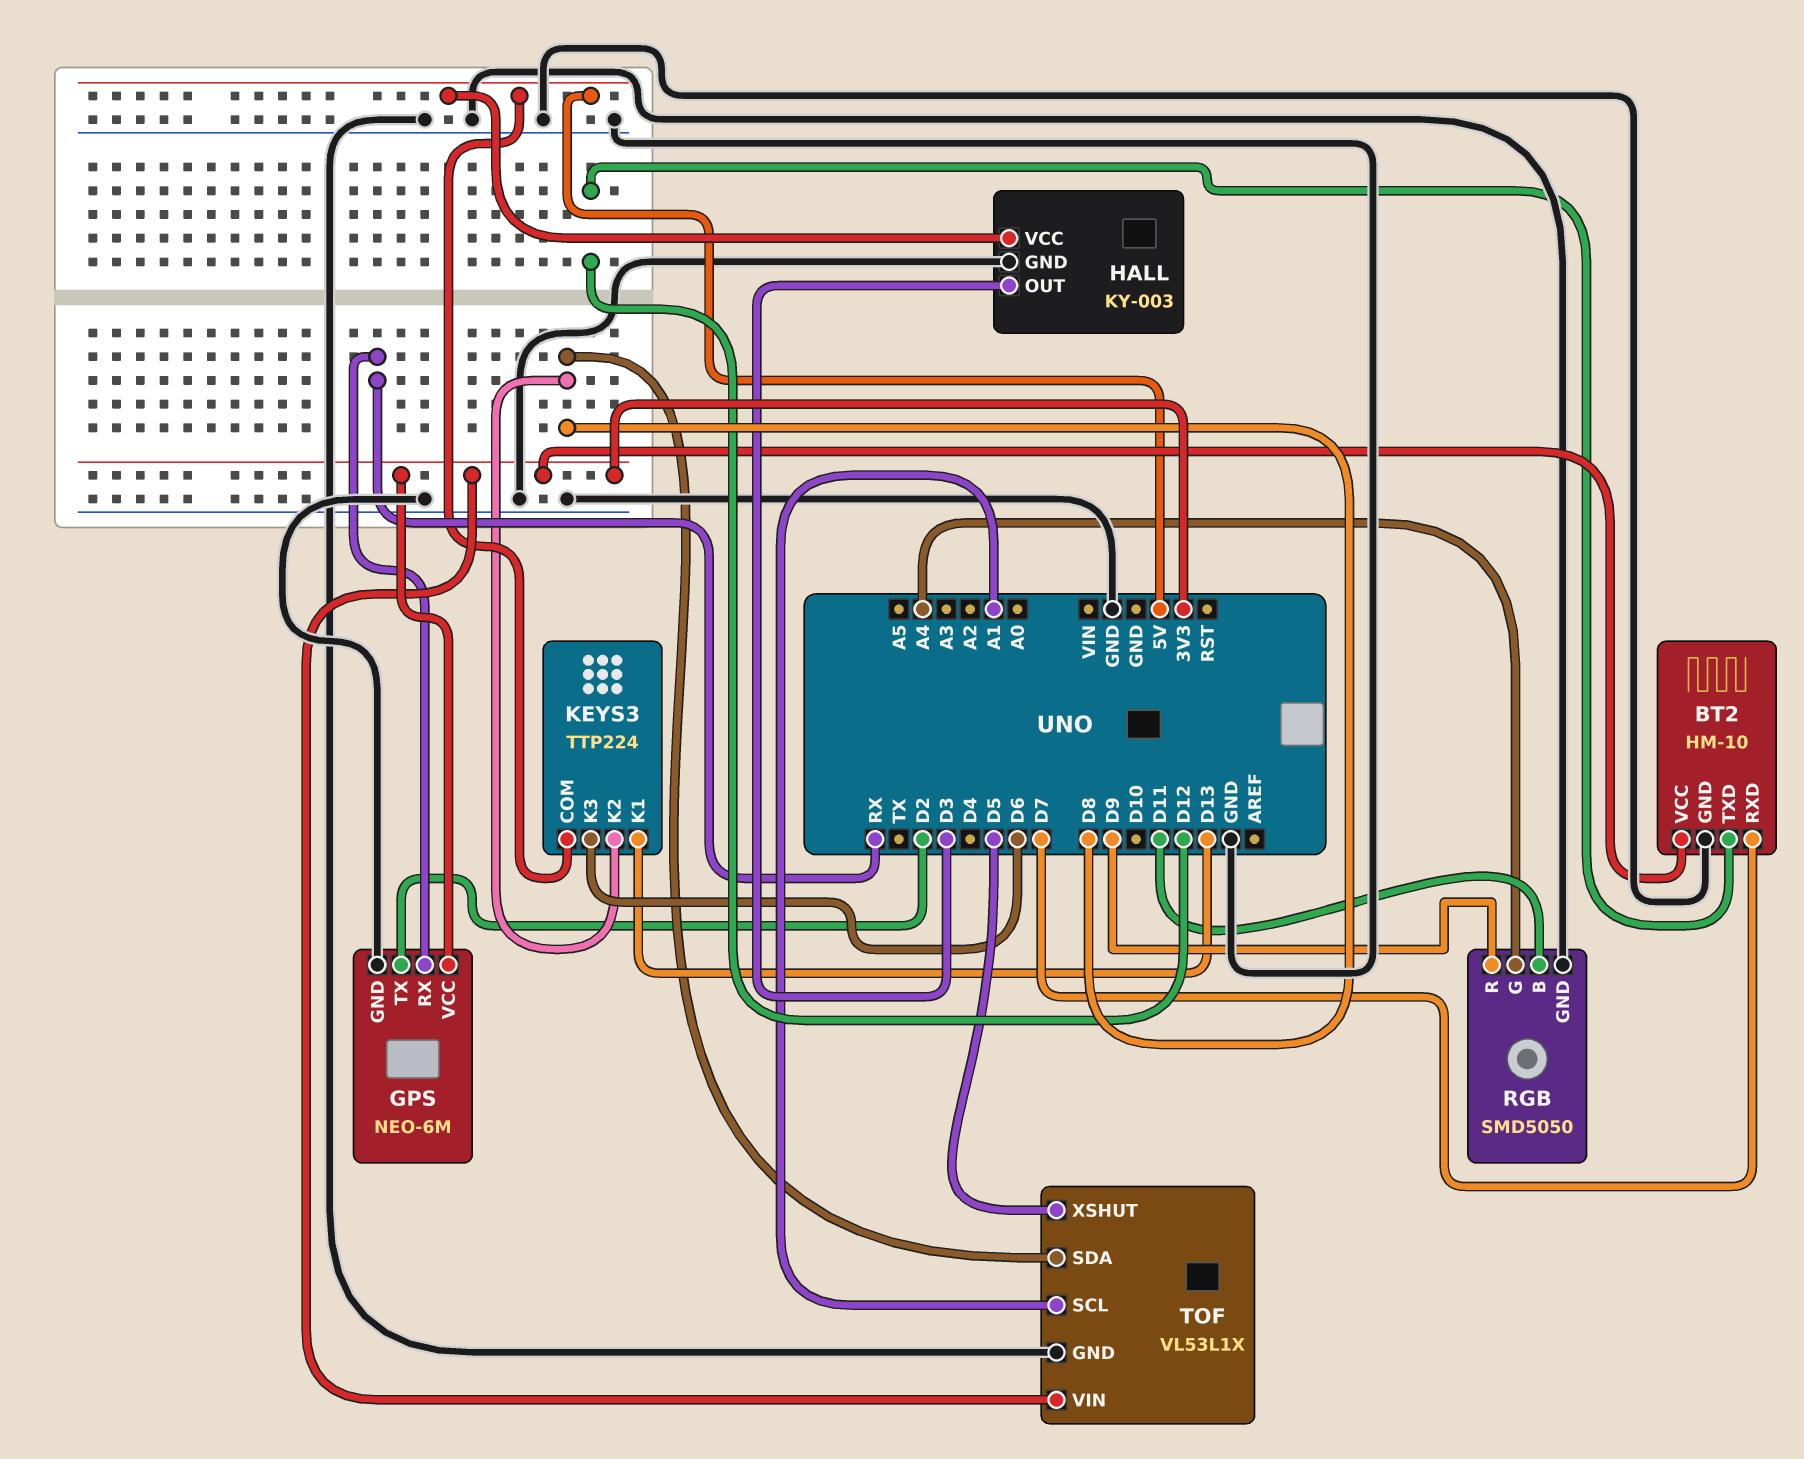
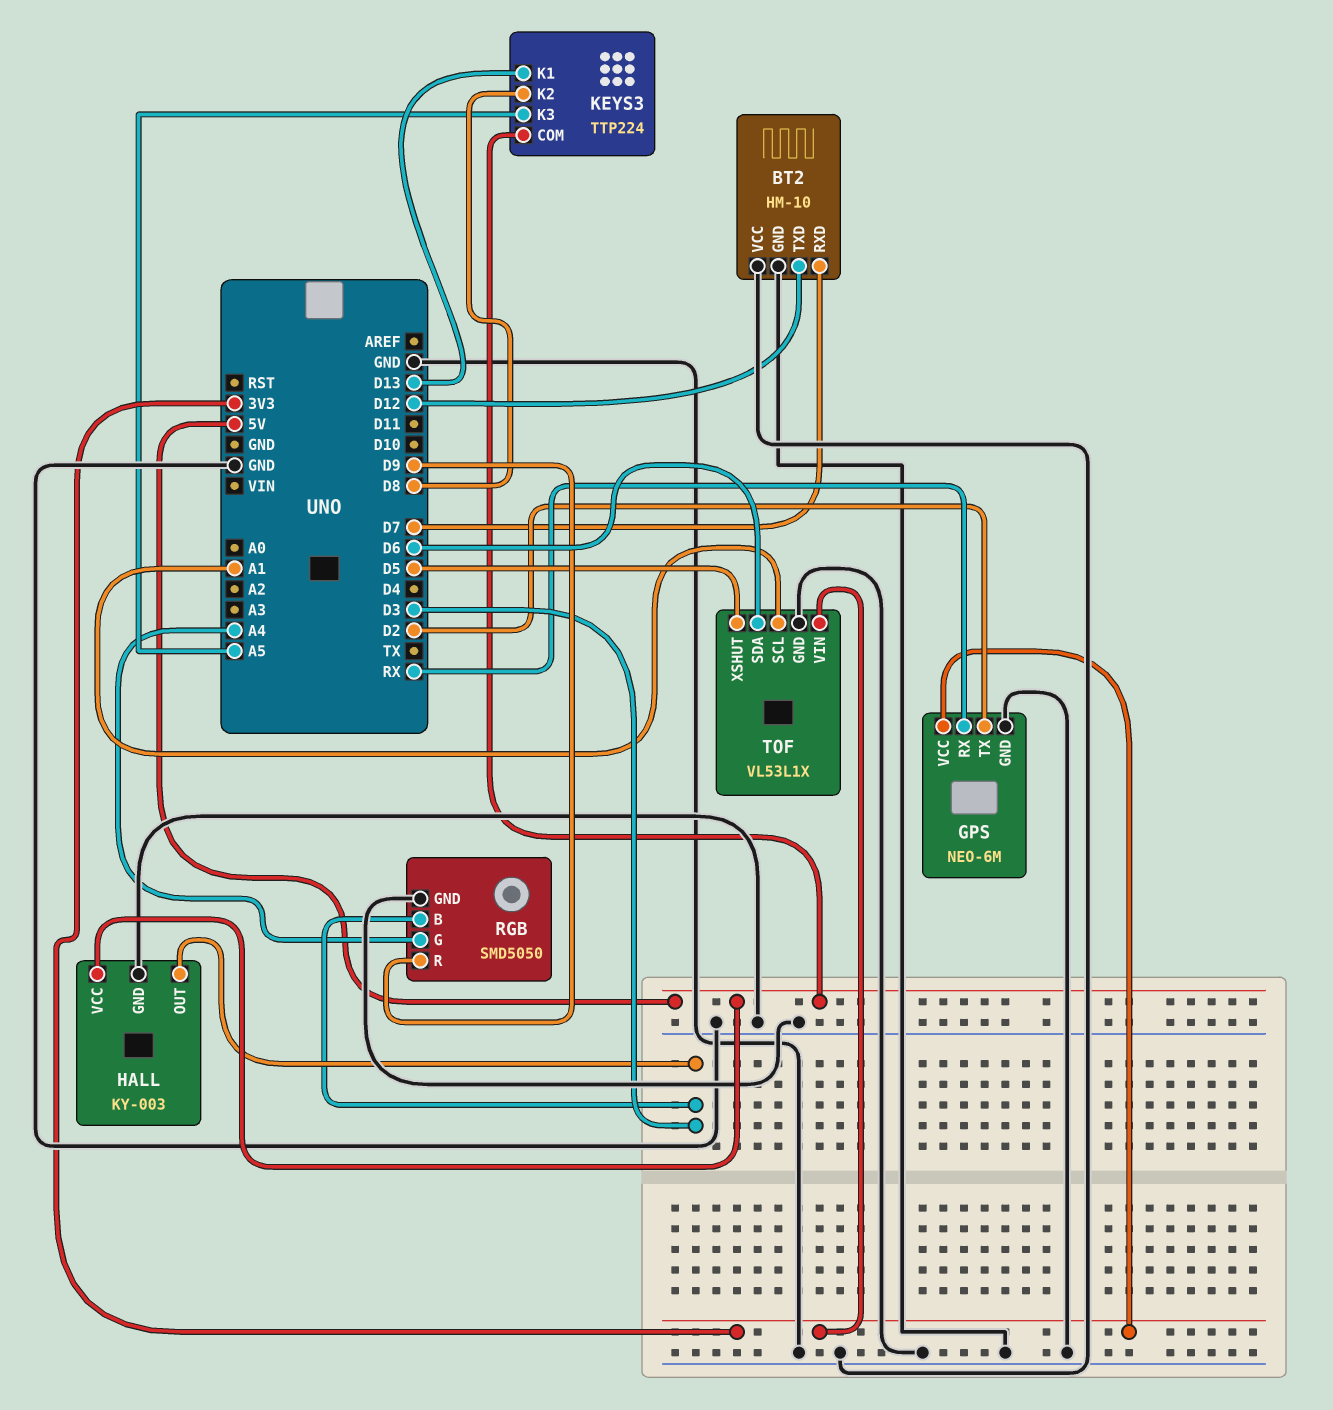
BT2 pin VCC: 3V3 -> GND
KEYS3 pin K3: D6 -> A5
RGB pin B: D11 -> D3
TOF pin SDA: D8 -> D6

